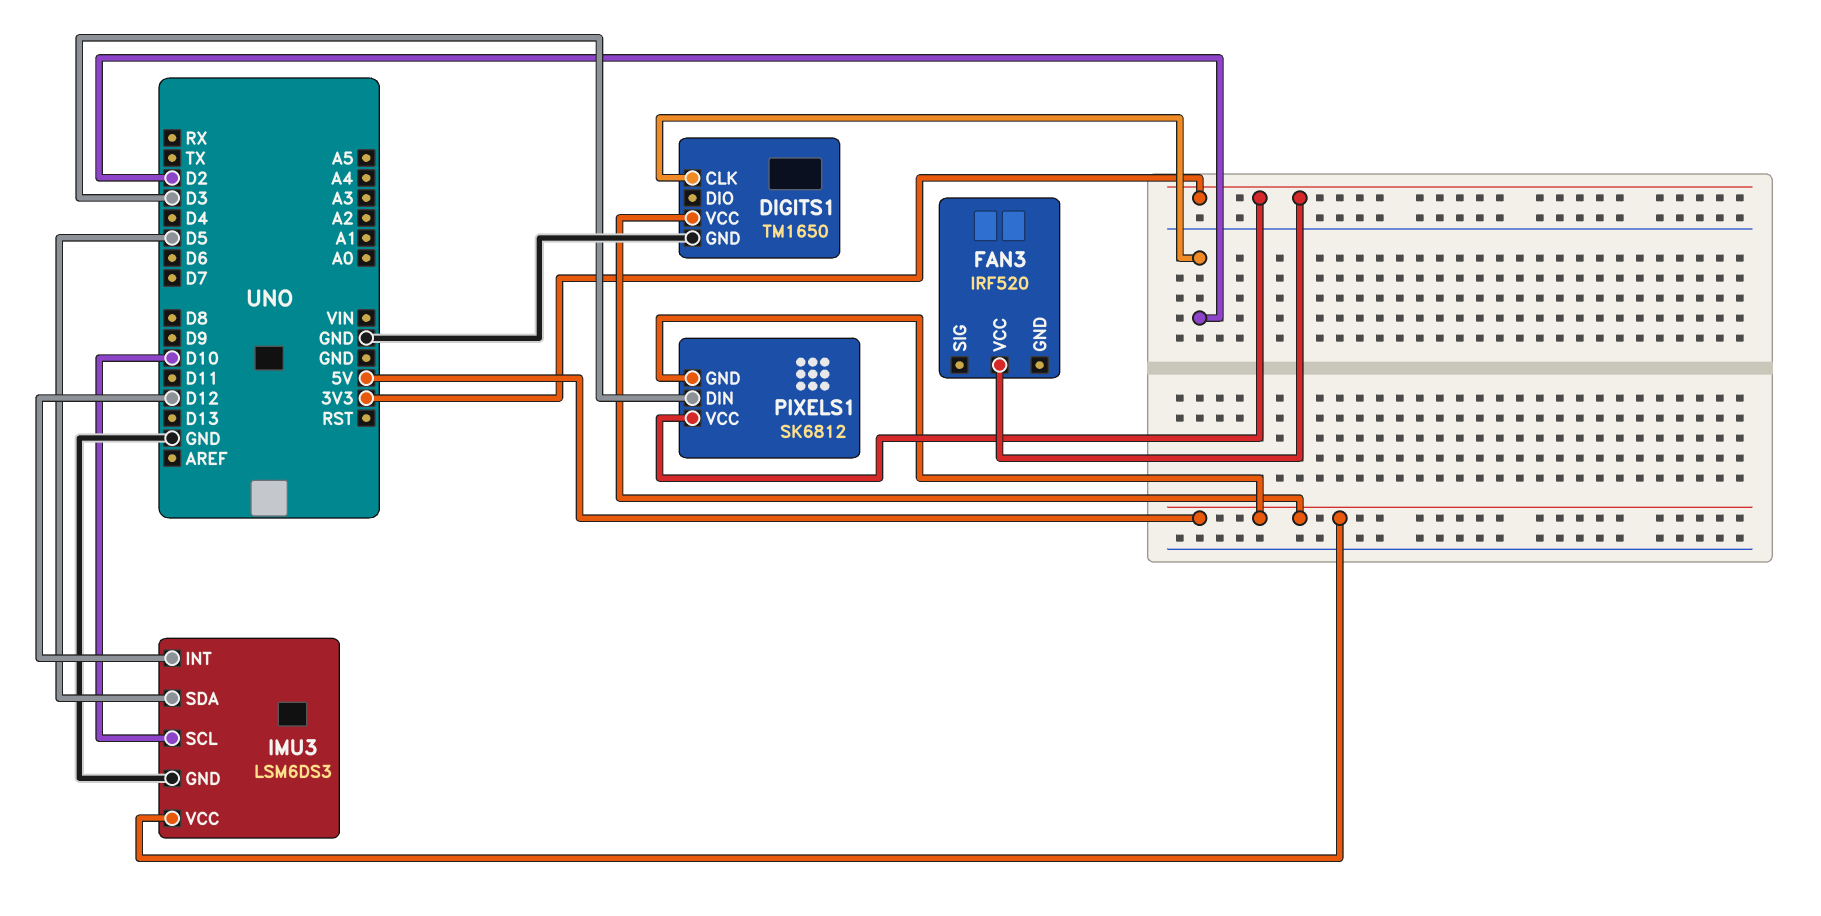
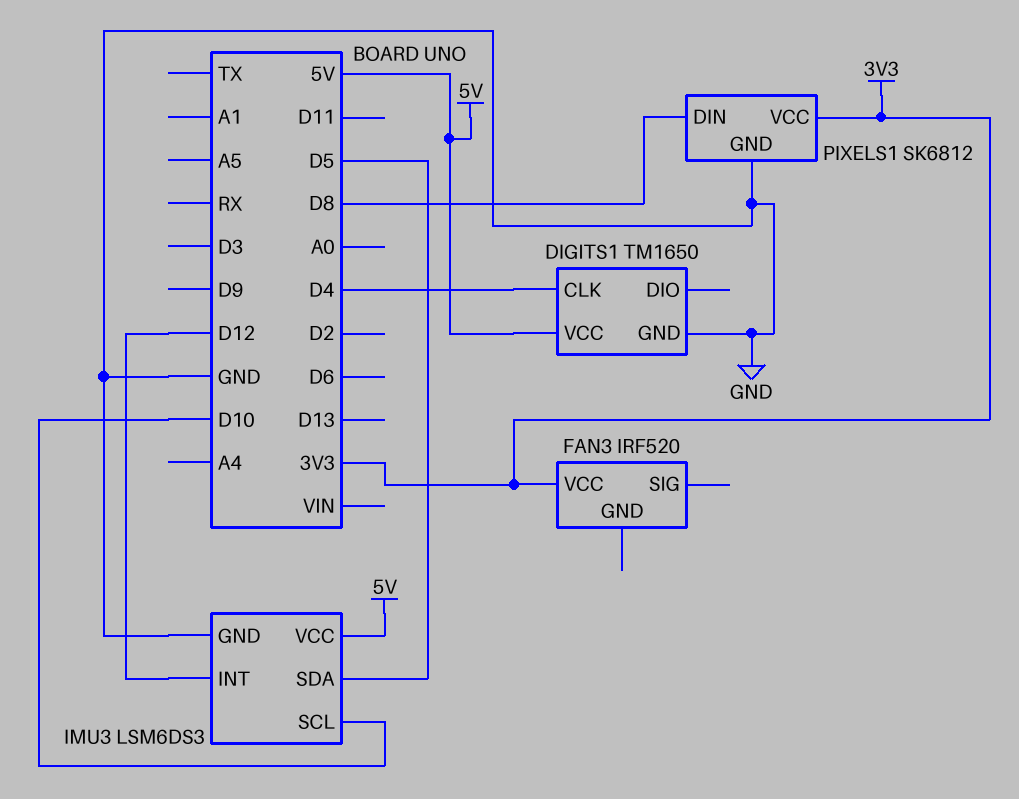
DIGITS1 pin CLK: D2 -> D4
PIXELS1 pin DIN: D3 -> D8
PIXELS1 pin GND: 5V -> GND

